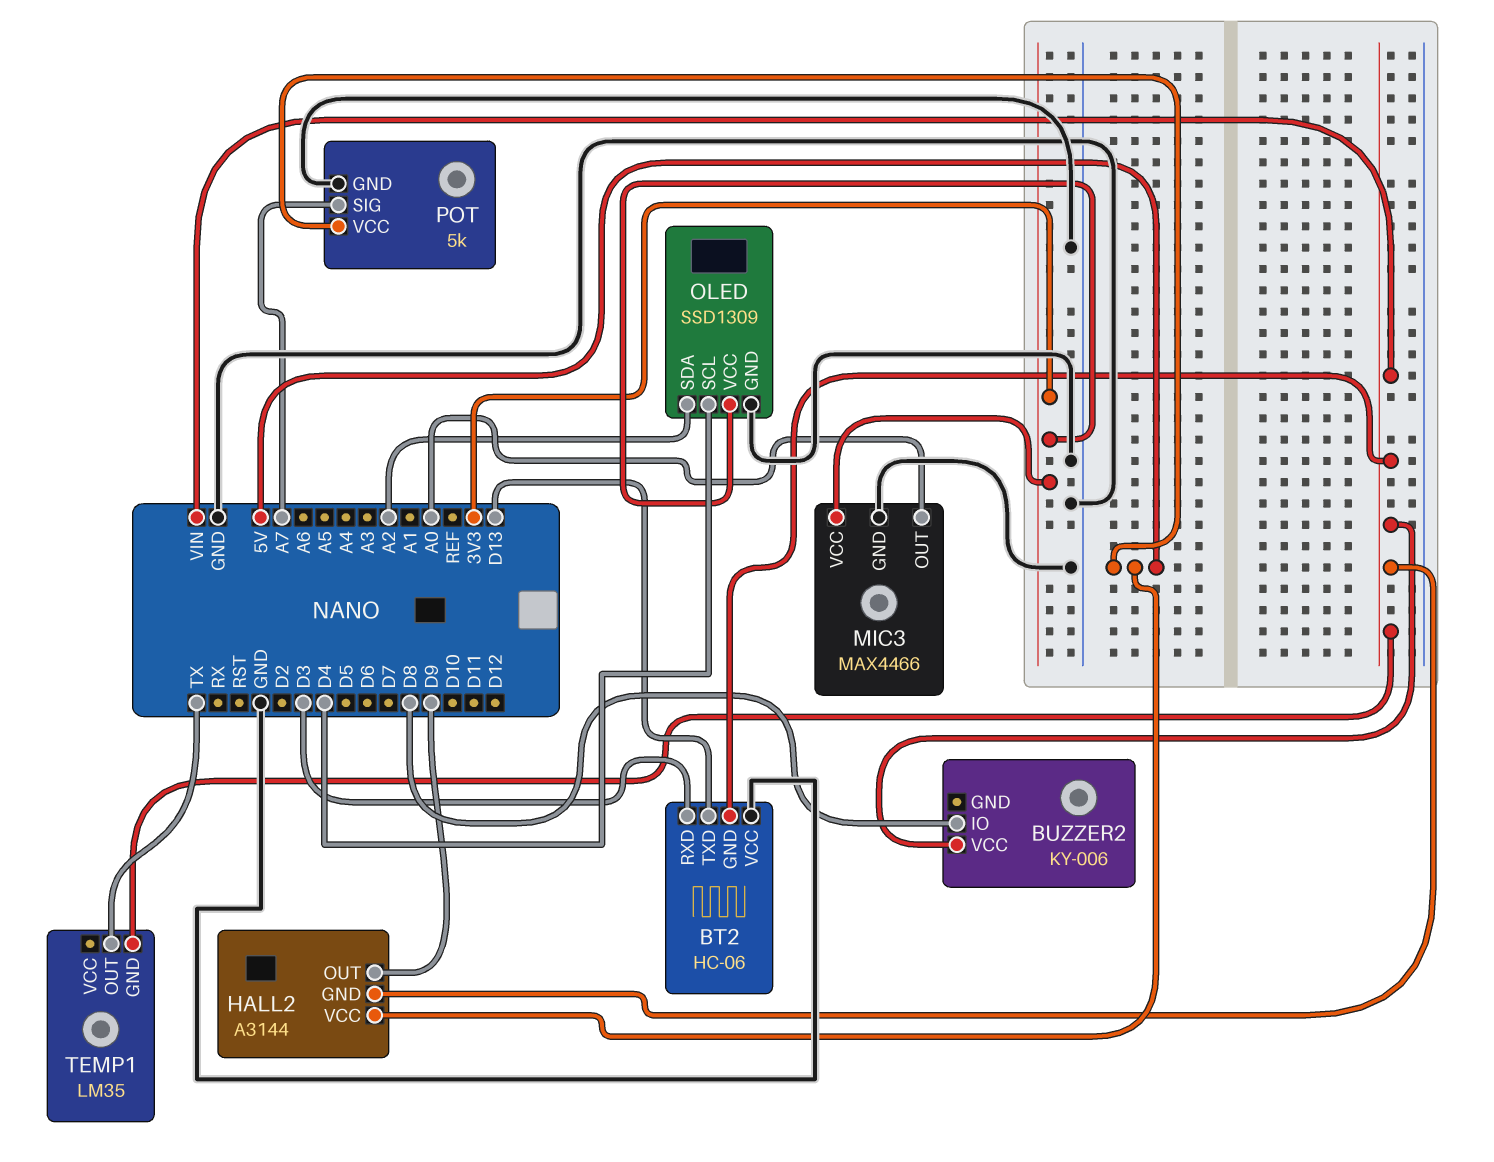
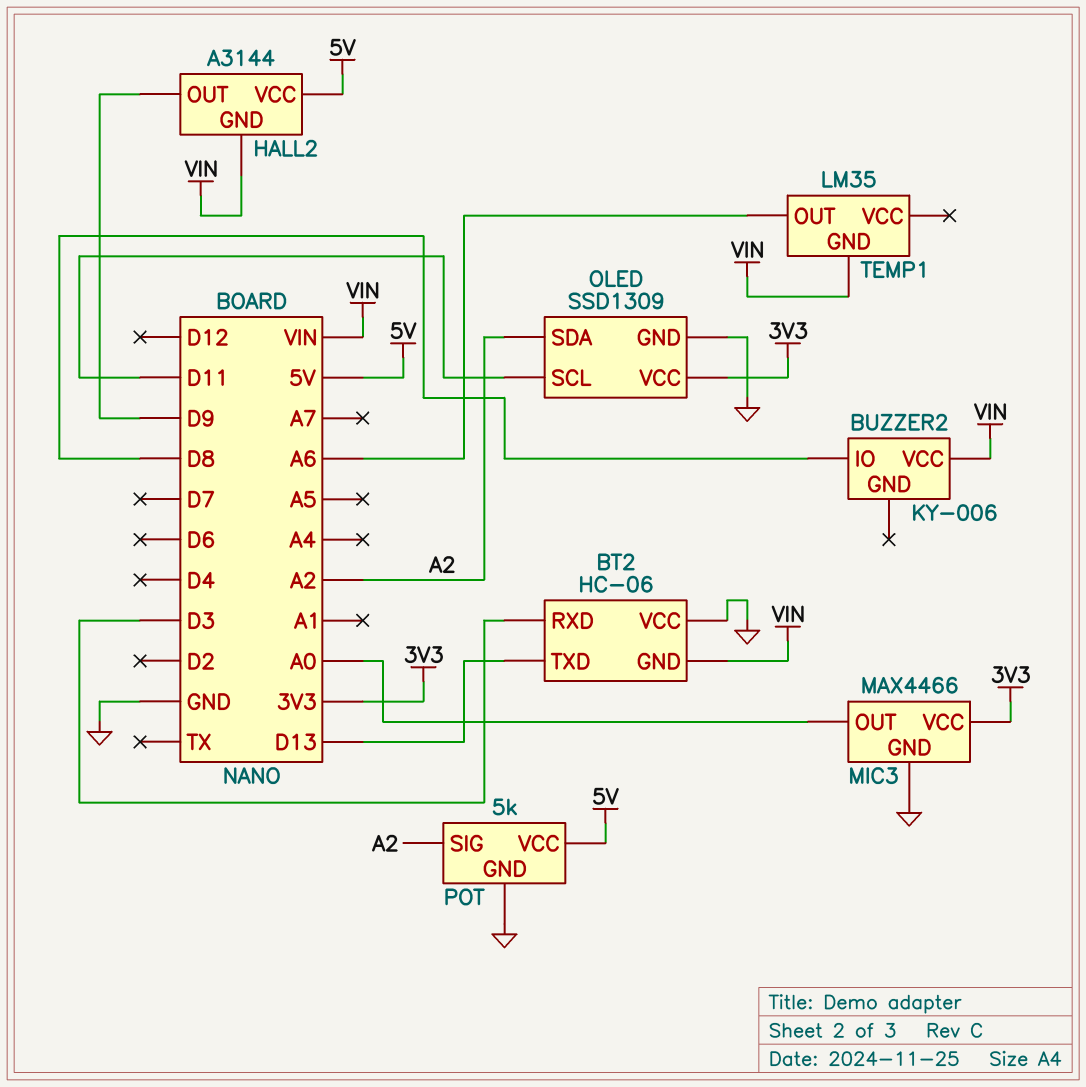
OLED pin SCL: D4 -> D11
POT pin SIG: A7 -> A2
TEMP1 pin OUT: TX -> A6

